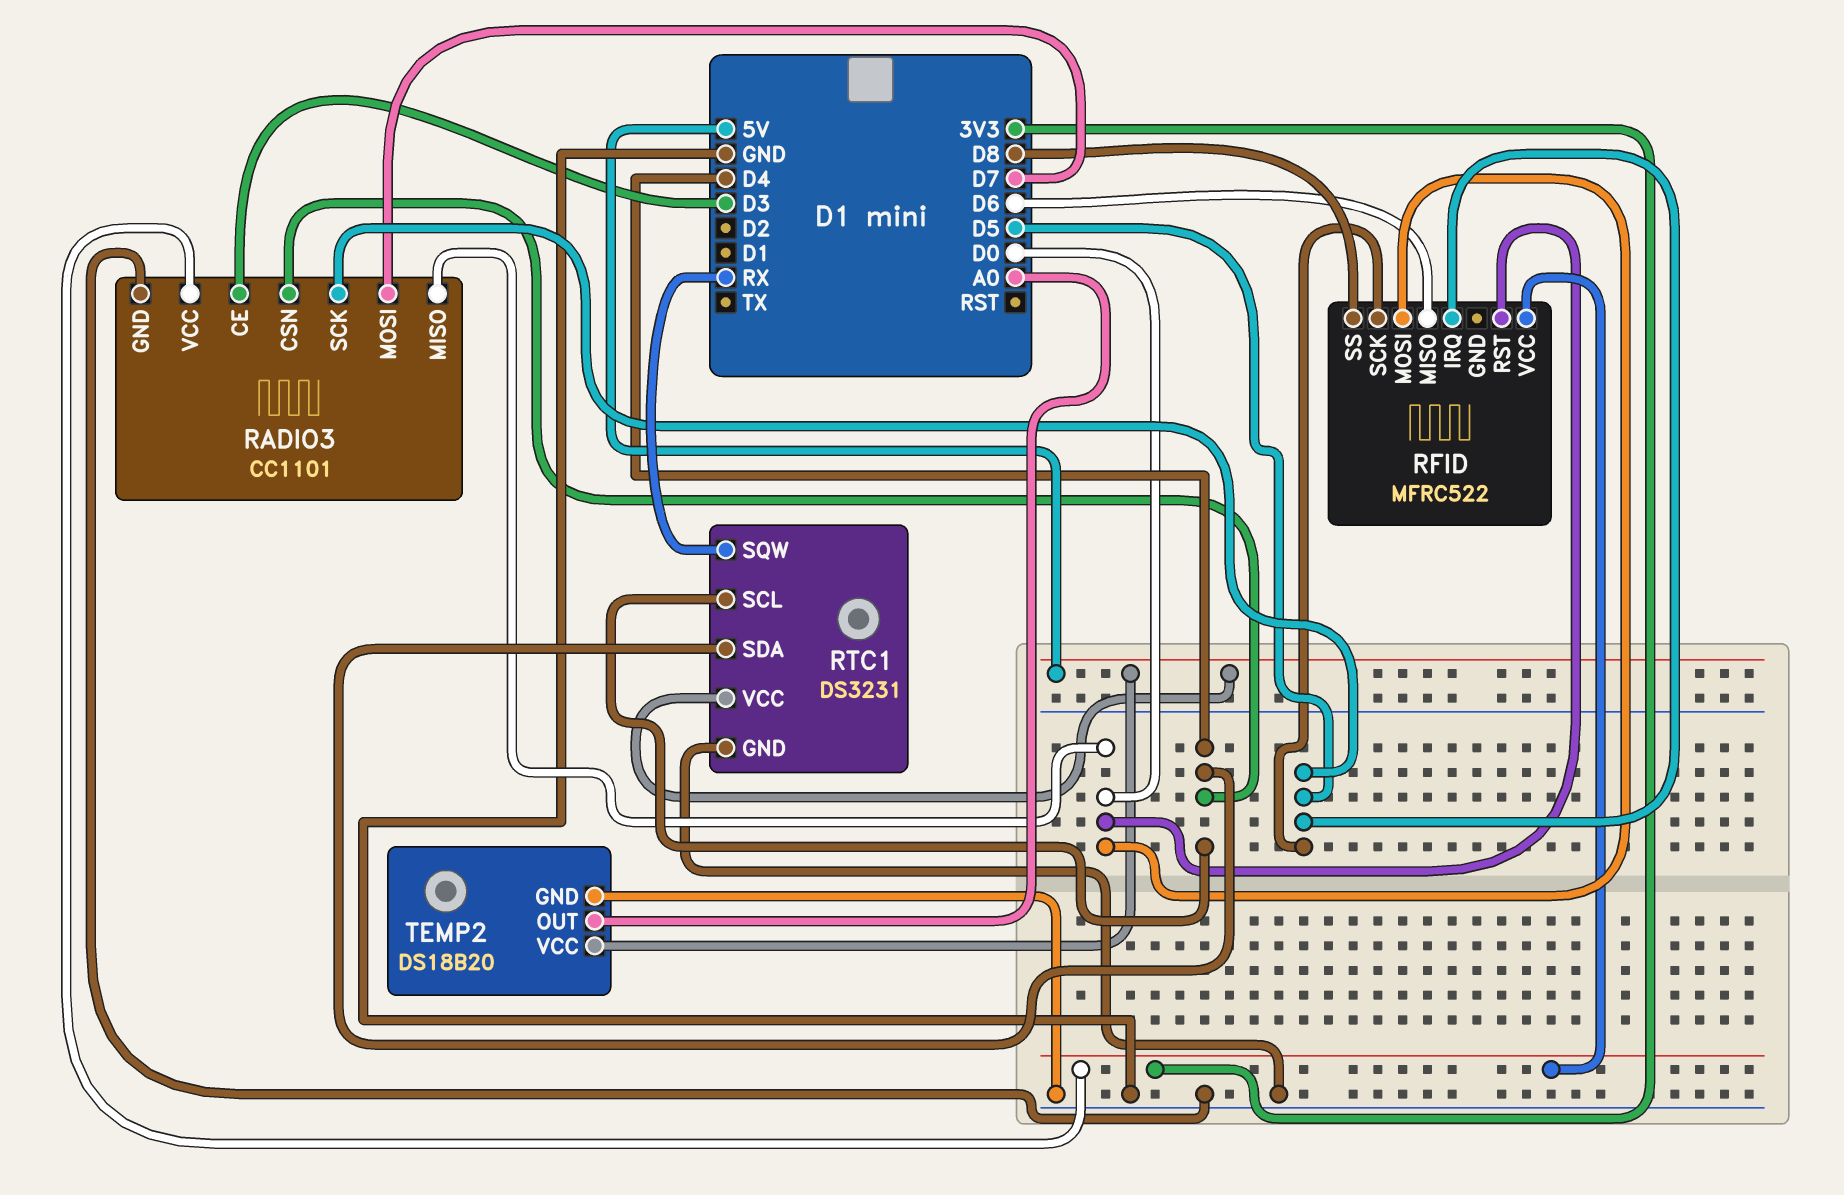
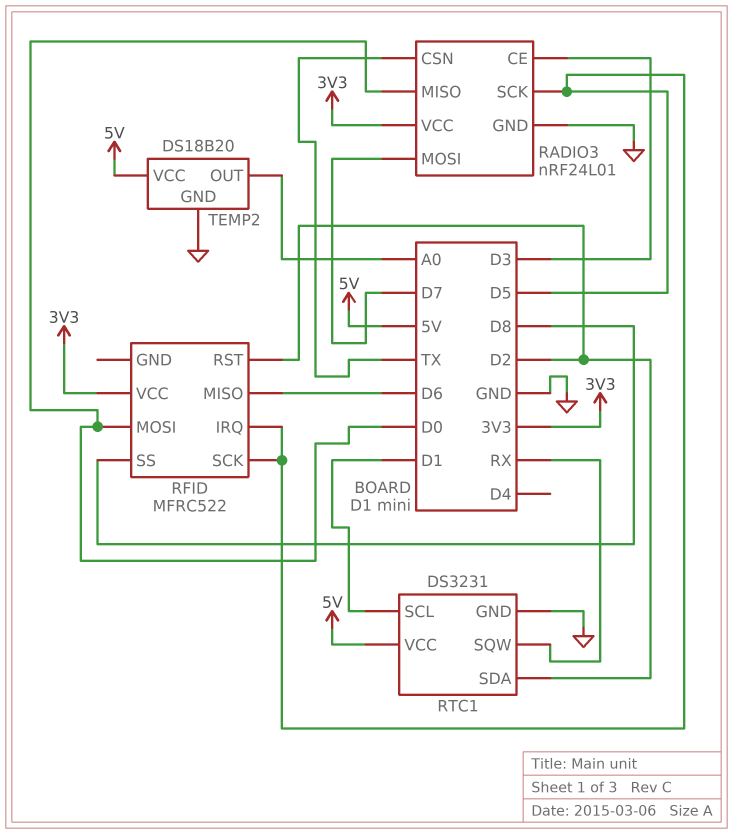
RADIO3: CC1101 -> nRF24L01
RADIO3 pin CSN: D4 -> TX
RFID pin RST: D0 -> D2
RTC1 pin SCL: D4 -> D1
RTC1 pin SDA: D4 -> D2

